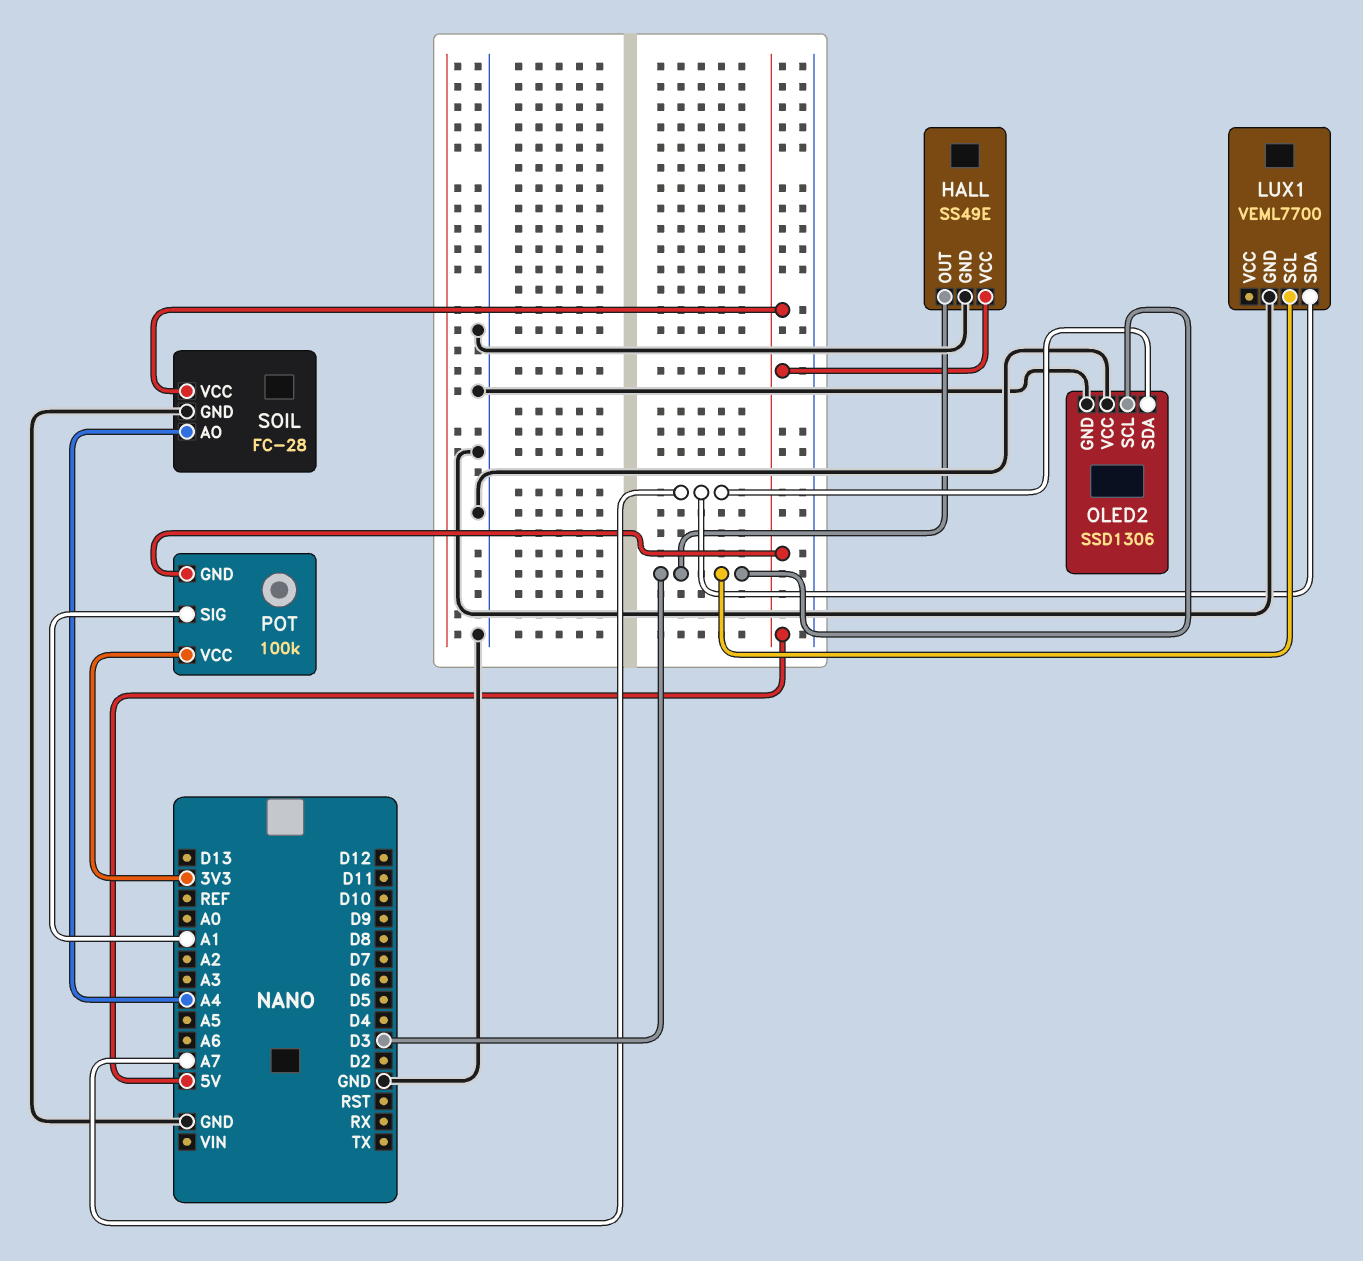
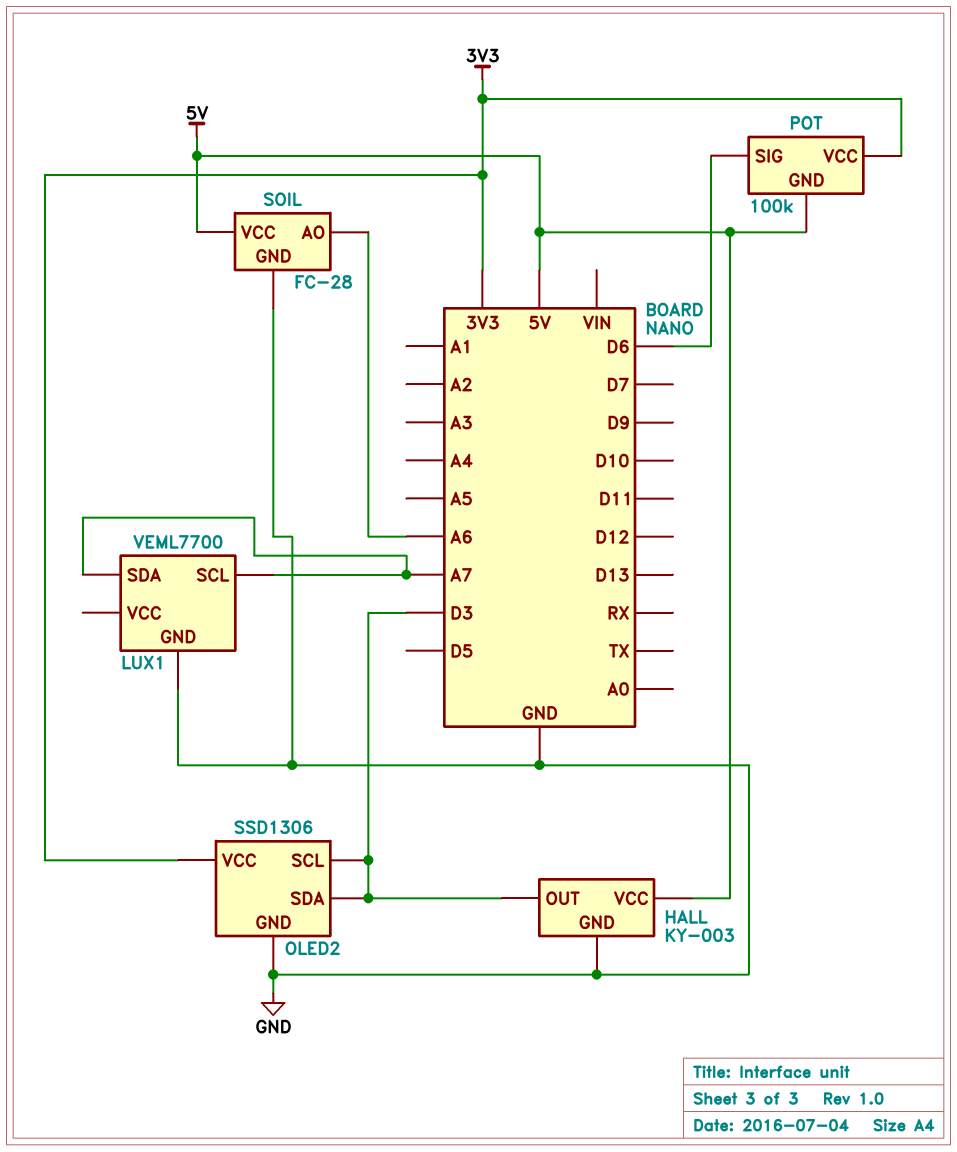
HALL: SS49E -> KY-003
LUX1 pin SCL: D3 -> A7
OLED2 pin SDA: A7 -> D3
OLED2 pin VCC: GND -> 3V3
POT pin SIG: A1 -> D6
SOIL pin AO: A4 -> A6

